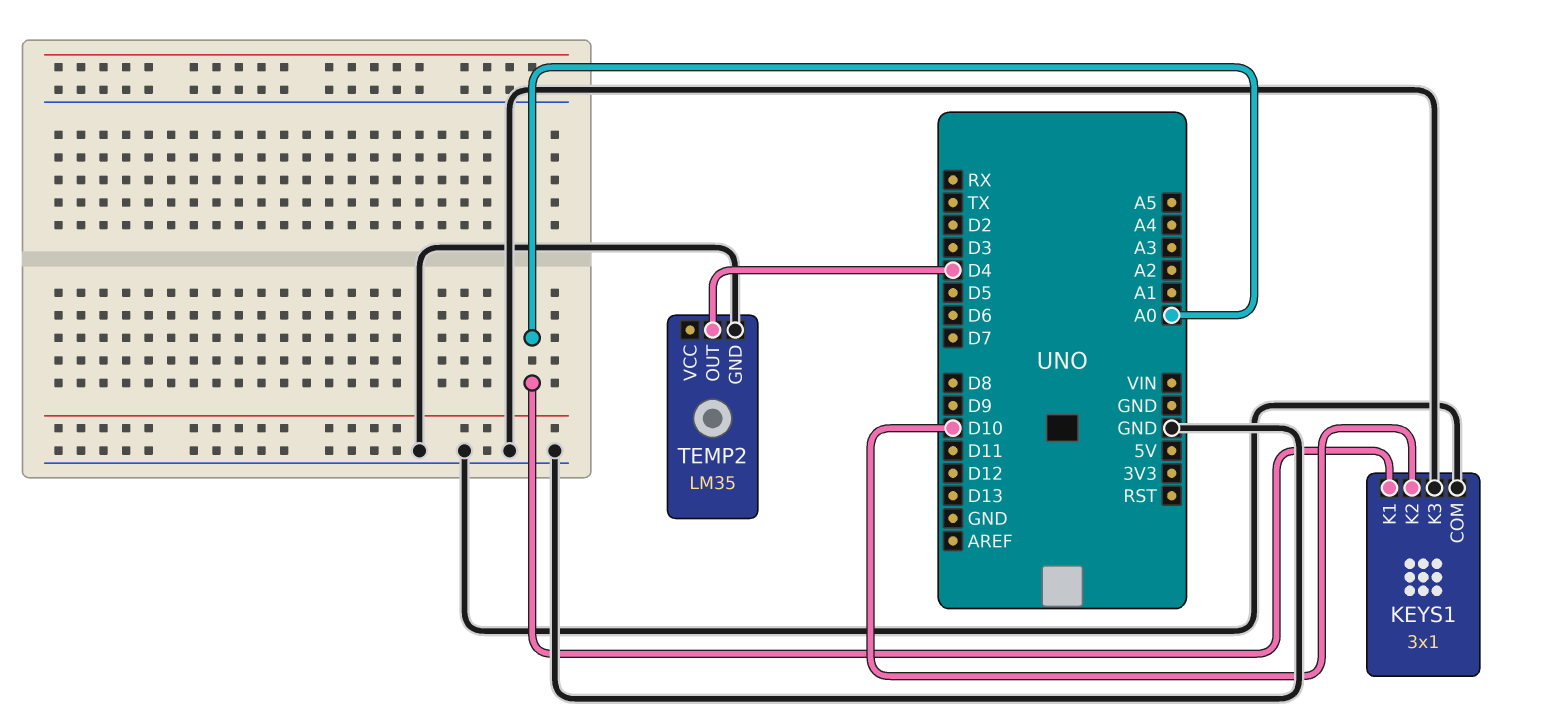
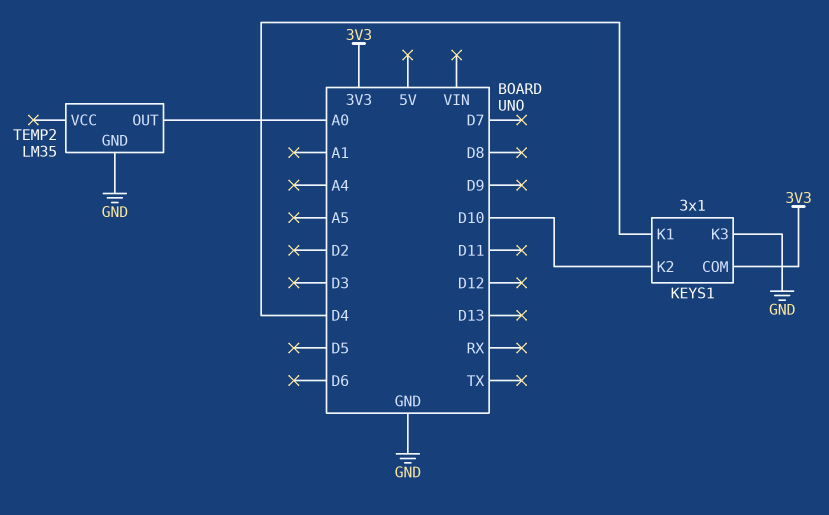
KEYS1 pin COM: GND -> 3V3
KEYS1 pin K1: A0 -> D4
TEMP2 pin OUT: D4 -> A0

